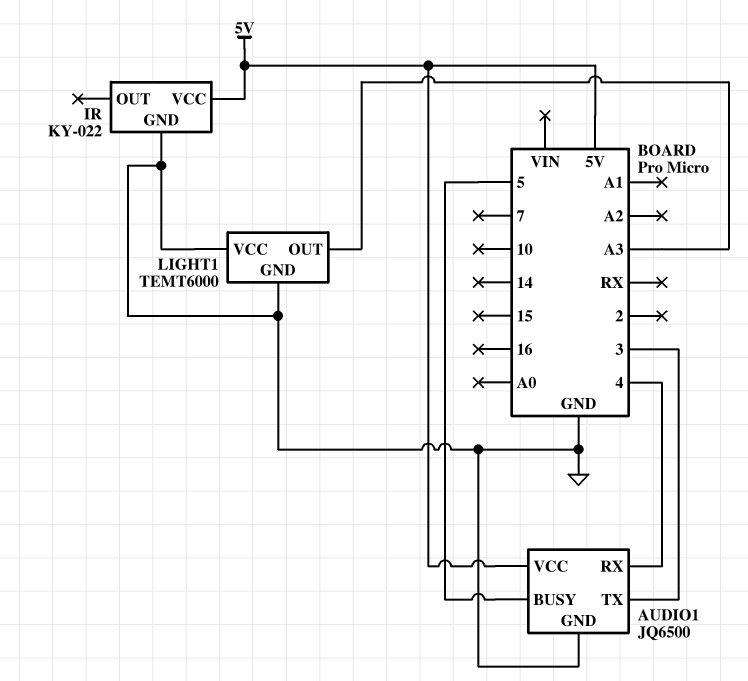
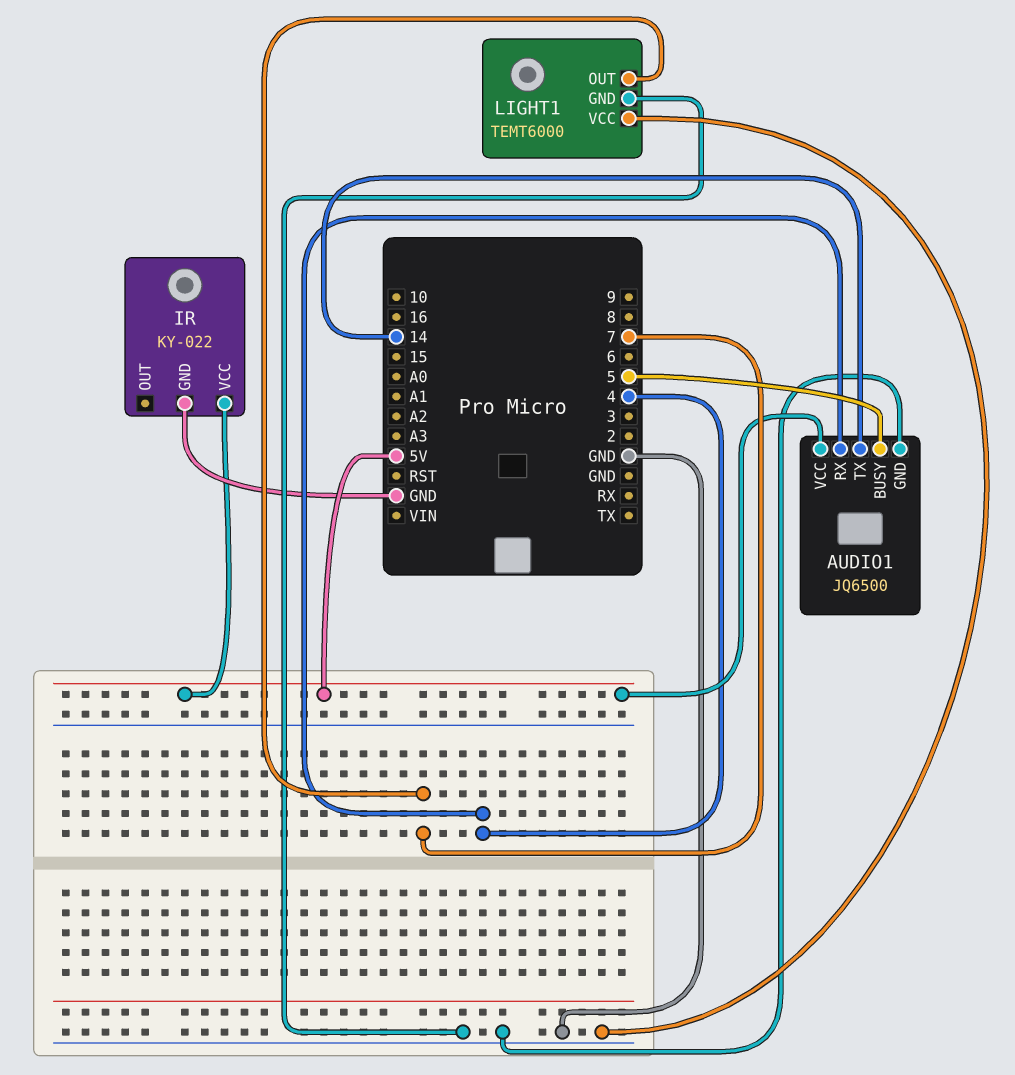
AUDIO1 pin TX: 3 -> 14
LIGHT1 pin OUT: A3 -> 7

